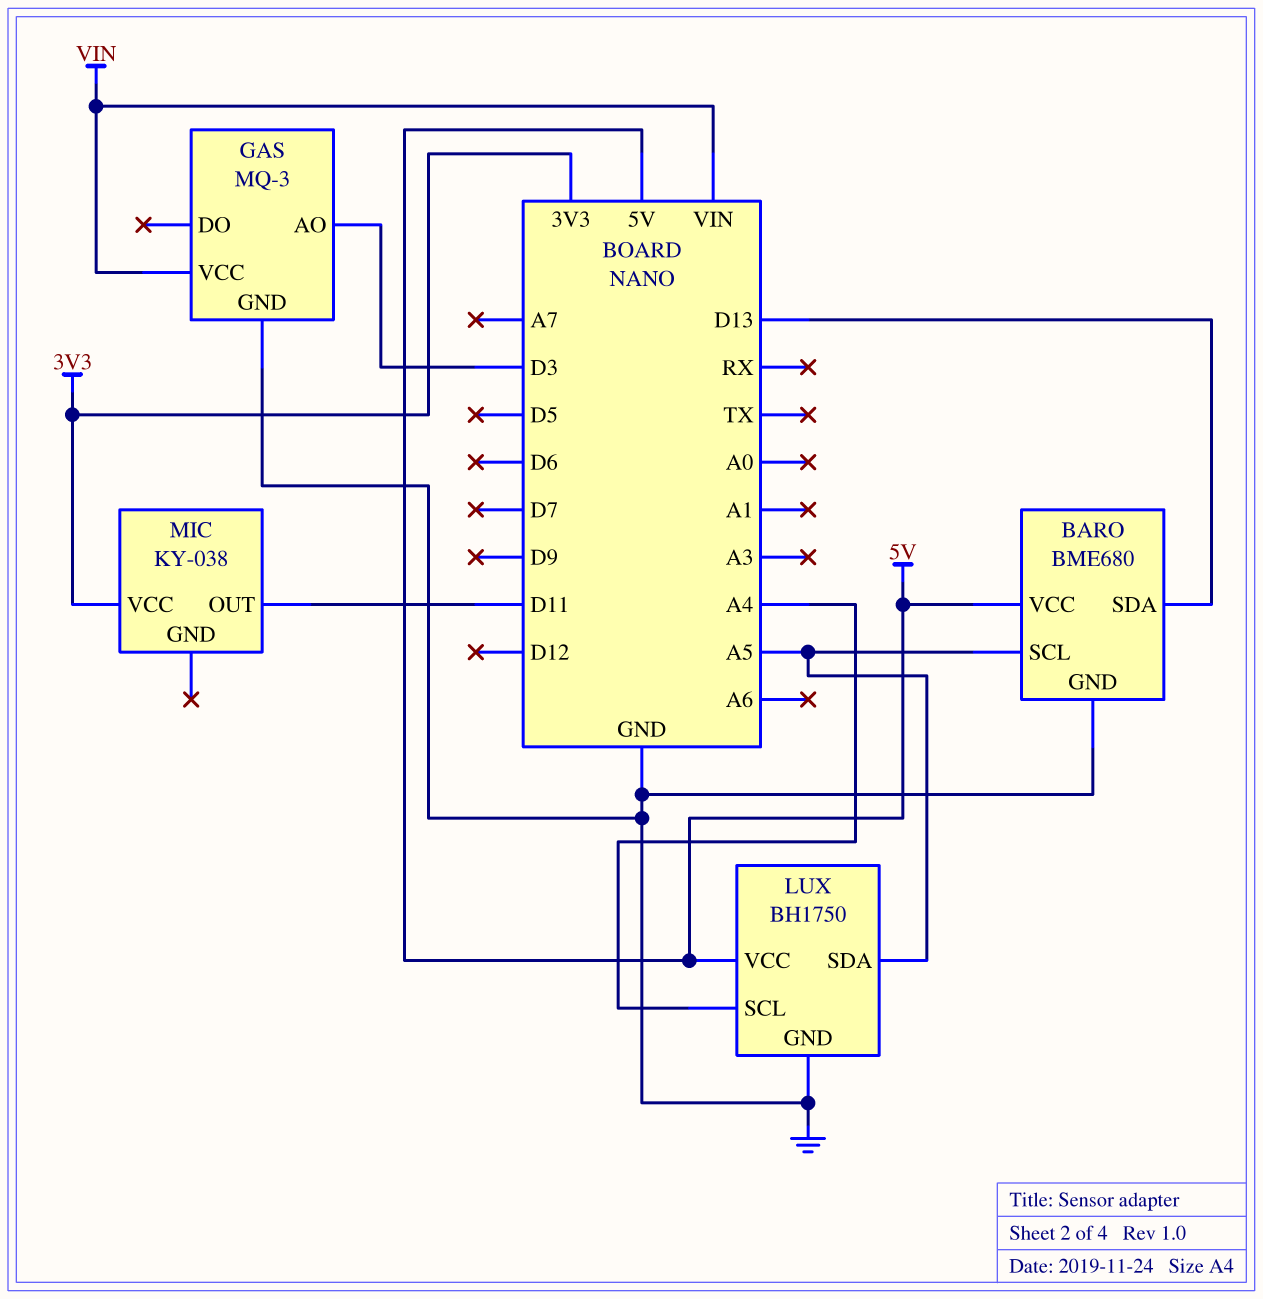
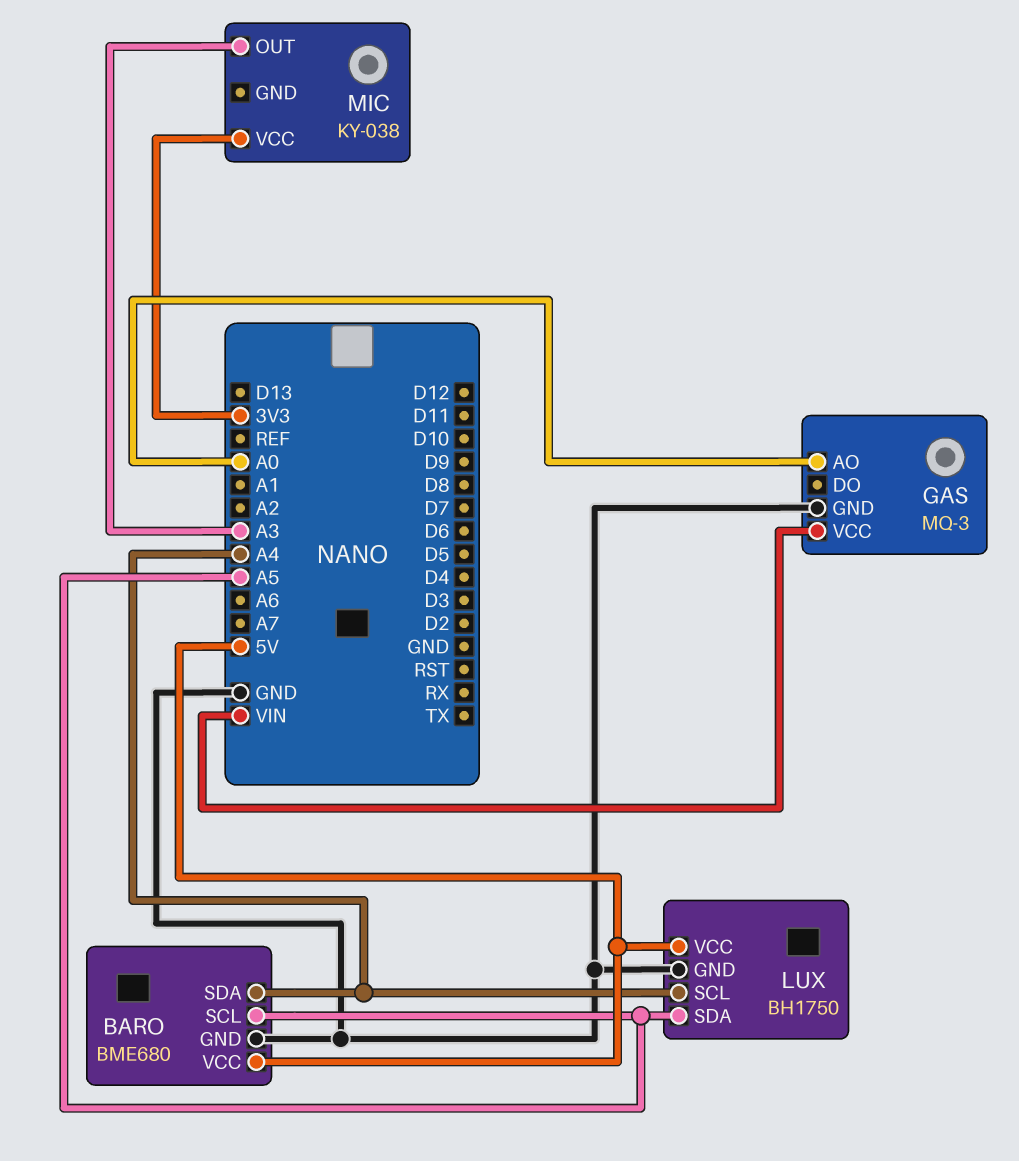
BARO pin SDA: D13 -> A4
GAS pin AO: D3 -> A0
MIC pin OUT: D11 -> A3

